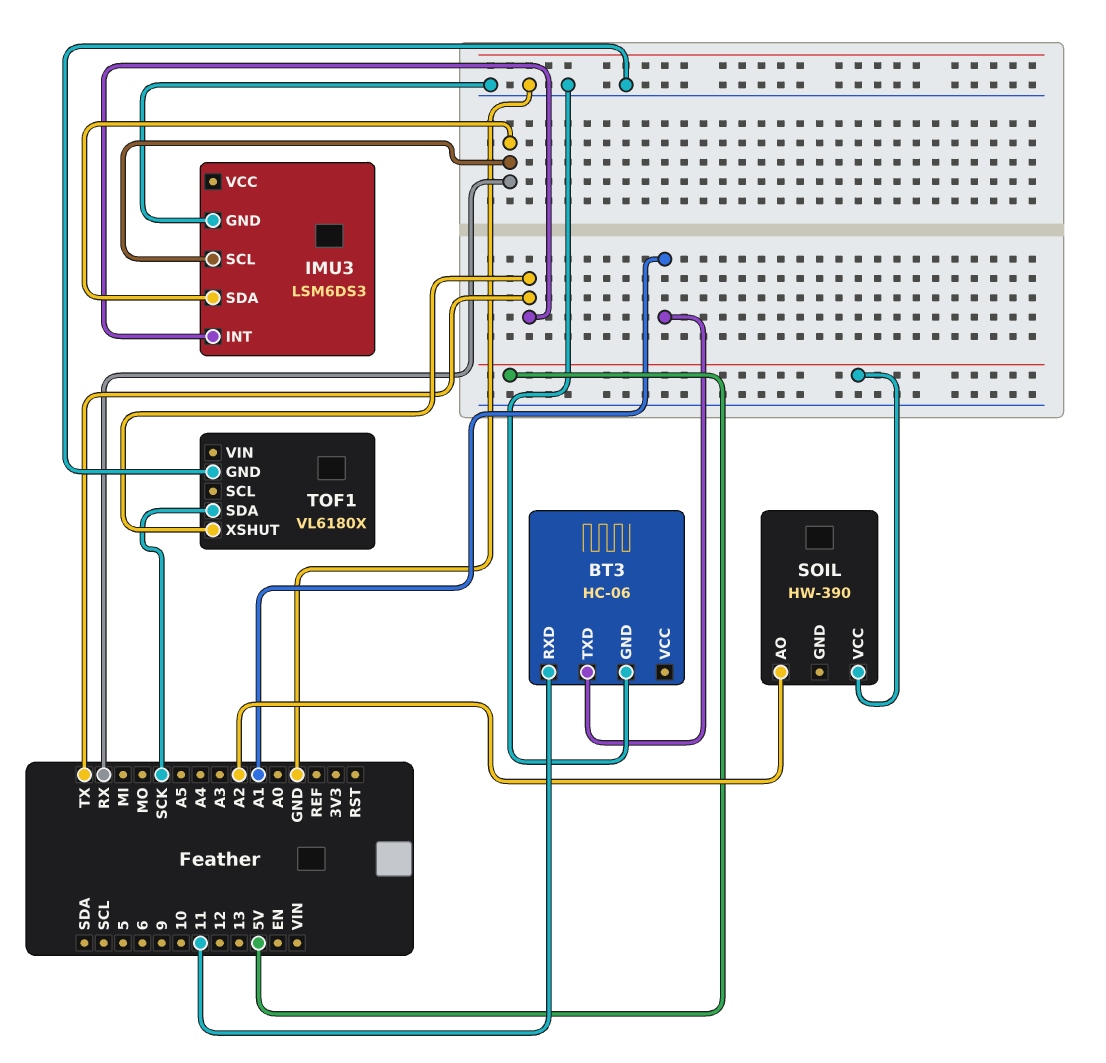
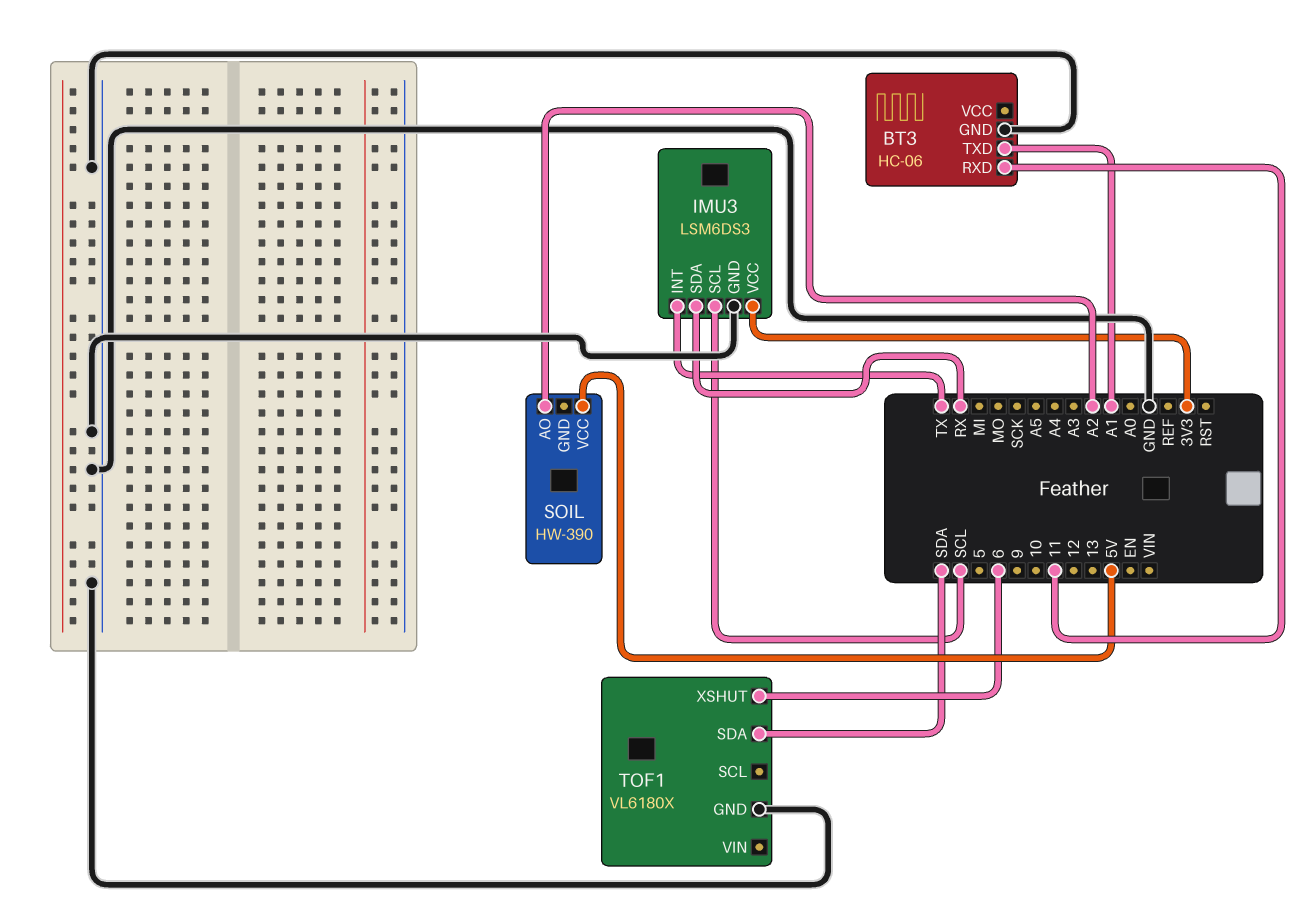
IMU3 pin SCL: RX -> SCL
IMU3 pin VCC: none -> 3V3
TOF1 pin SDA: SCK -> SDA
TOF1 pin XSHUT: TX -> 6

